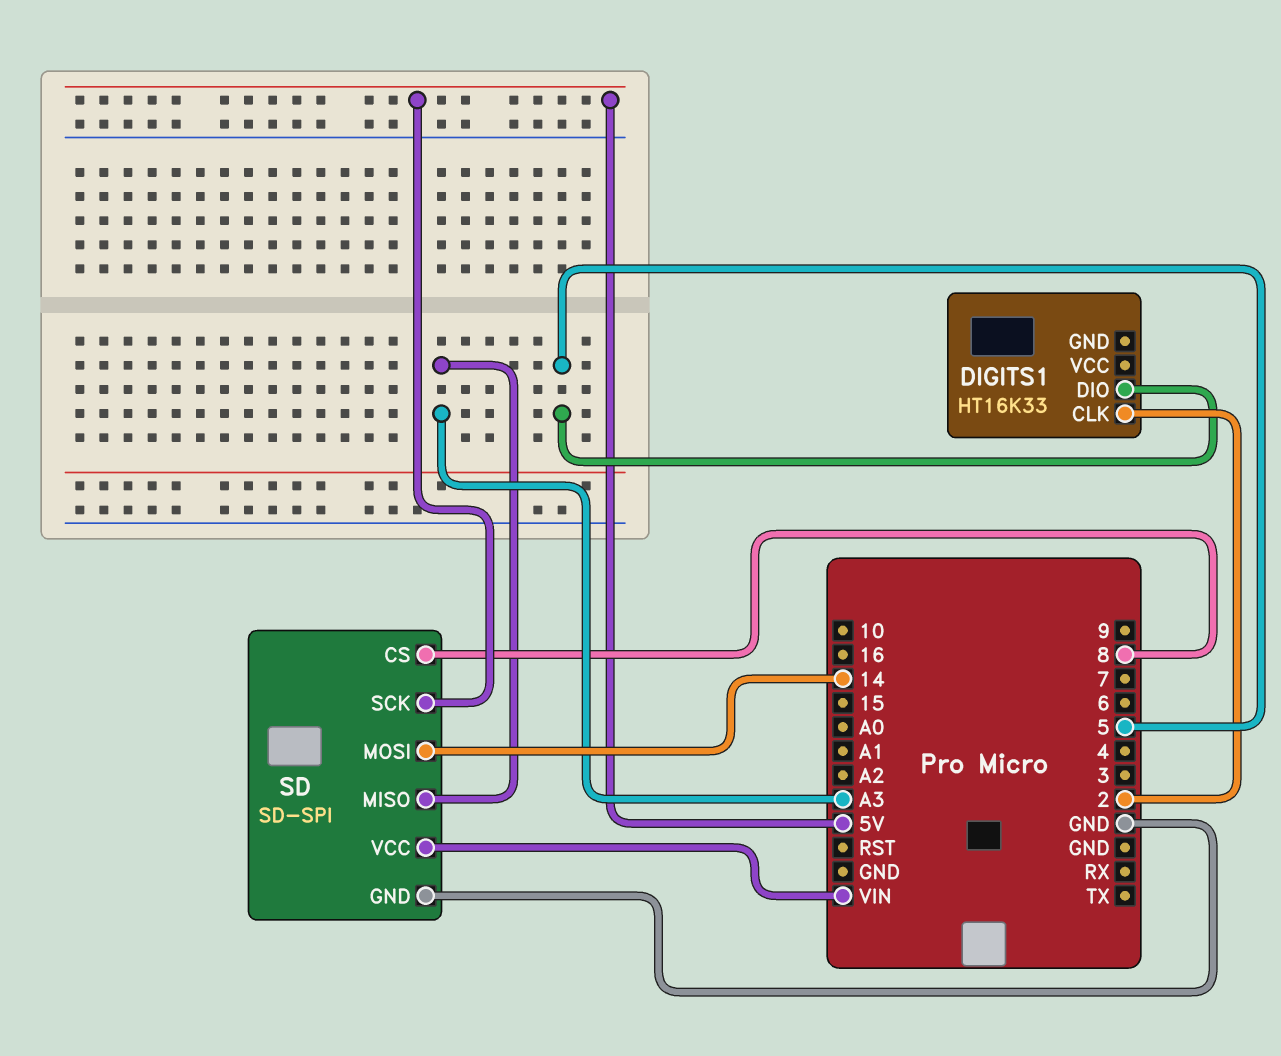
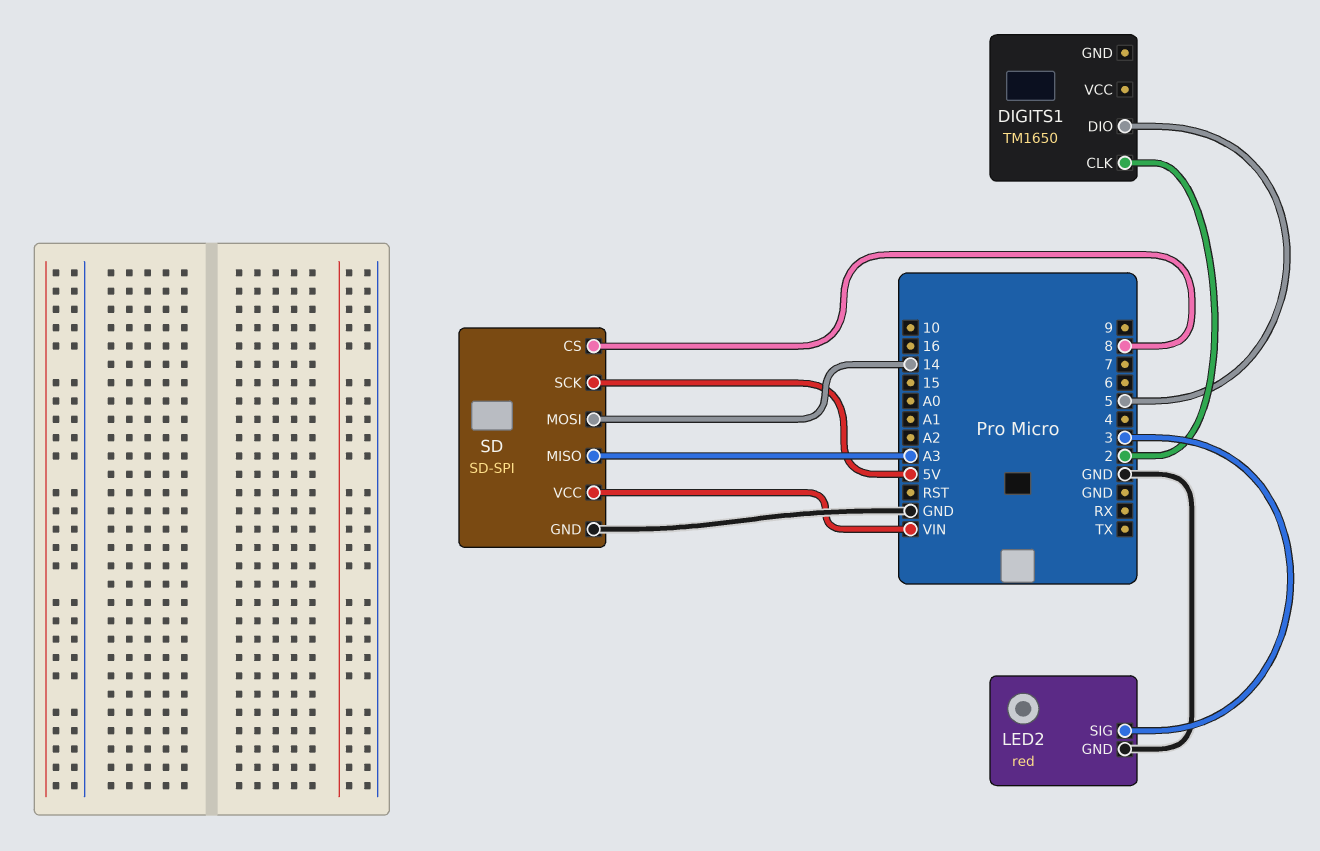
DIGITS1: HT16K33 -> TM1650
LED2: none -> red
LED2 pin GND: none -> GND
LED2 pin SIG: none -> 3

